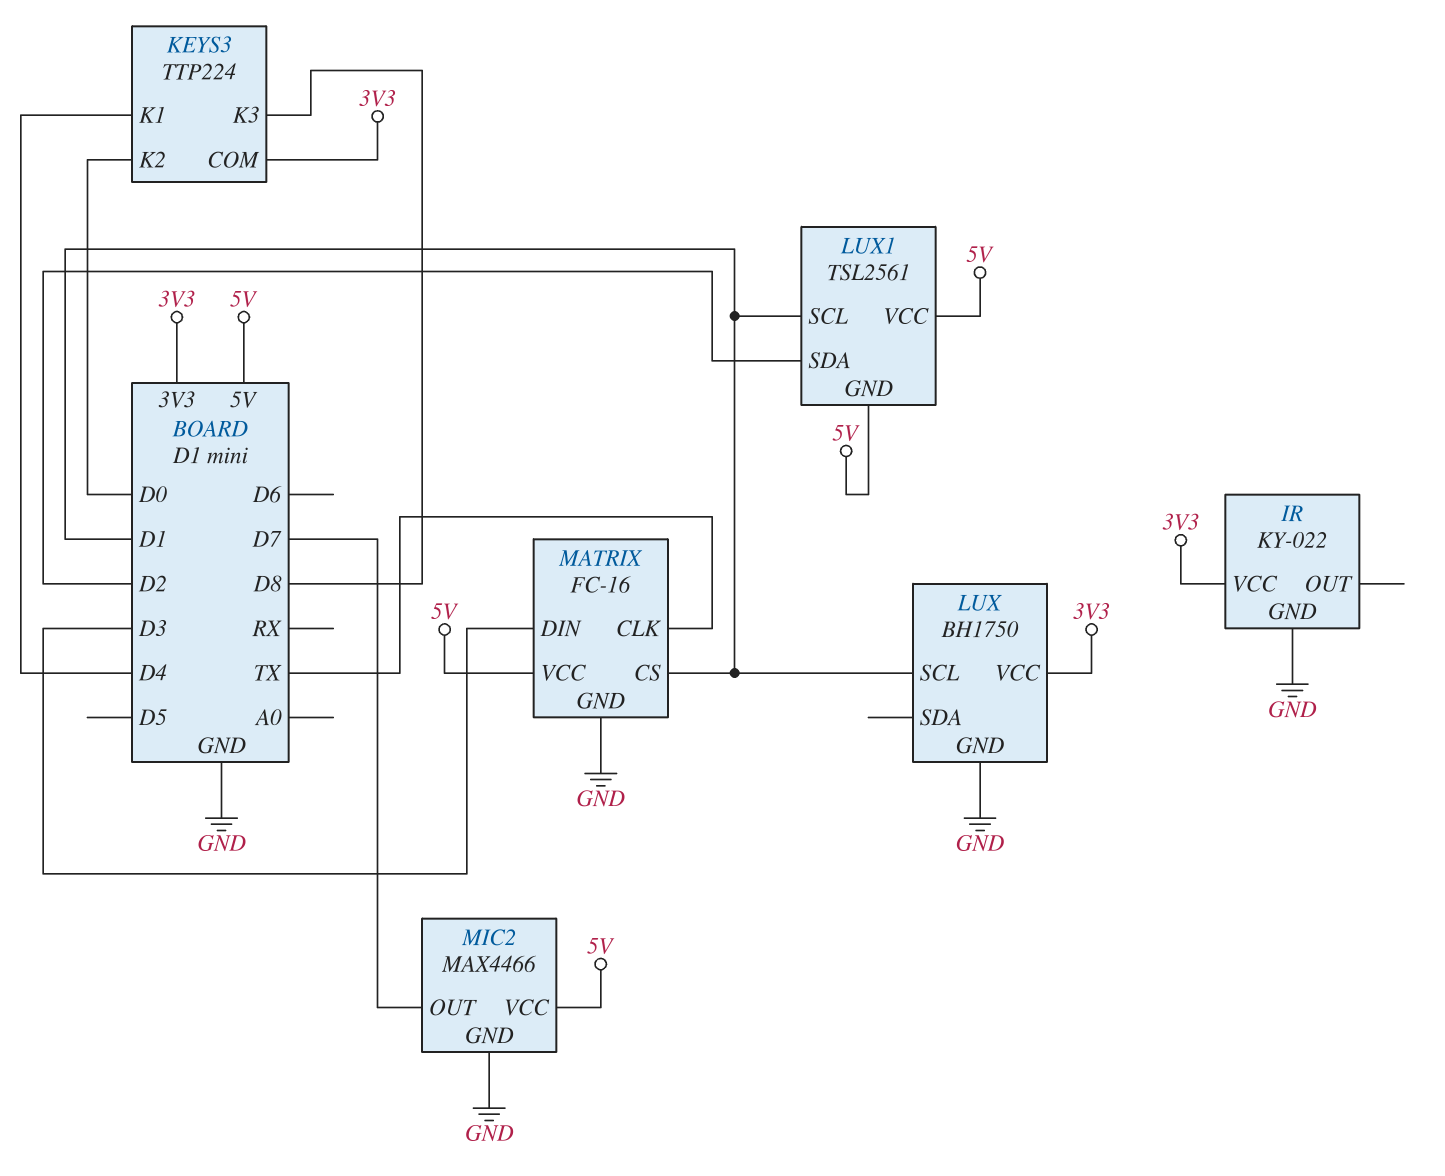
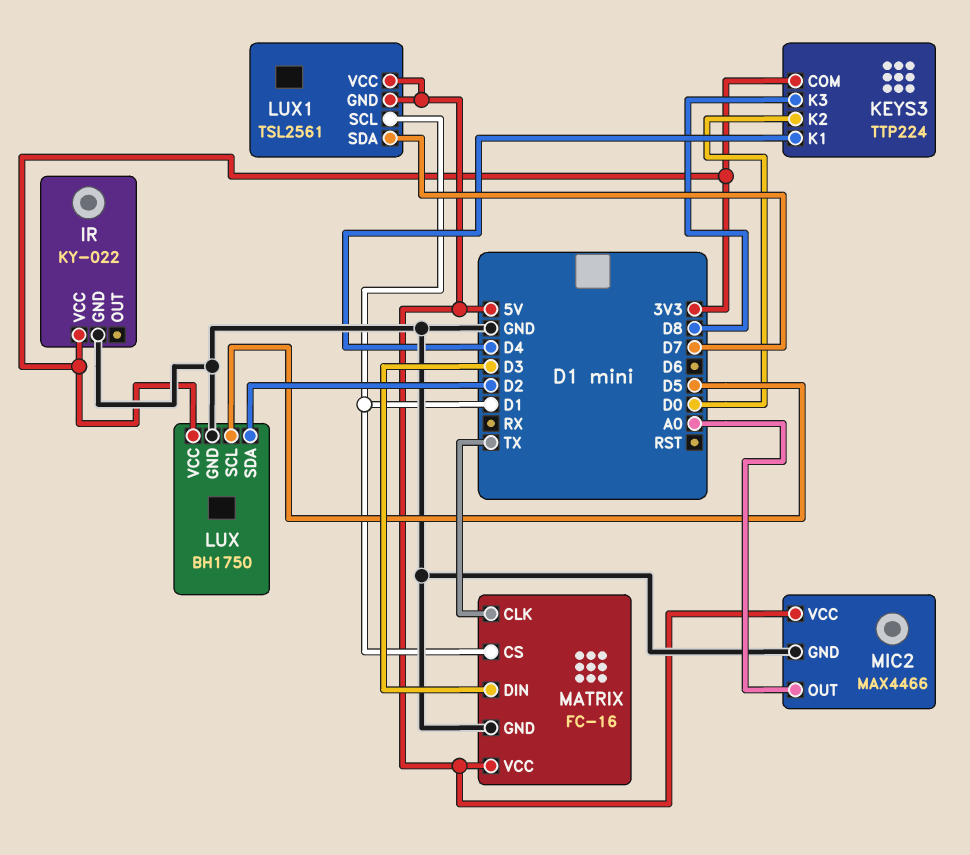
LUX pin SCL: D1 -> D5
LUX pin SDA: none -> D2
LUX1 pin SDA: D2 -> D7
MIC2 pin OUT: D7 -> A0

